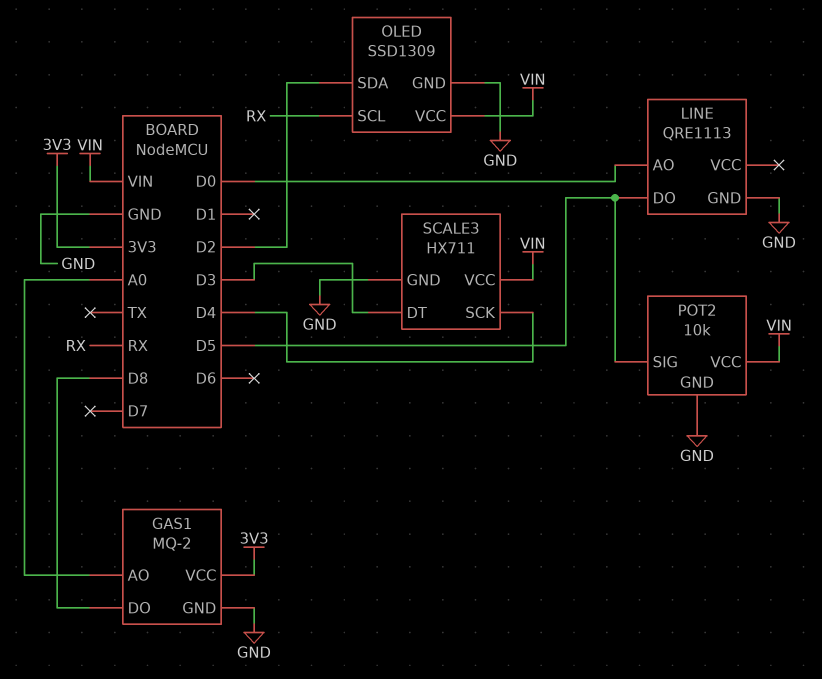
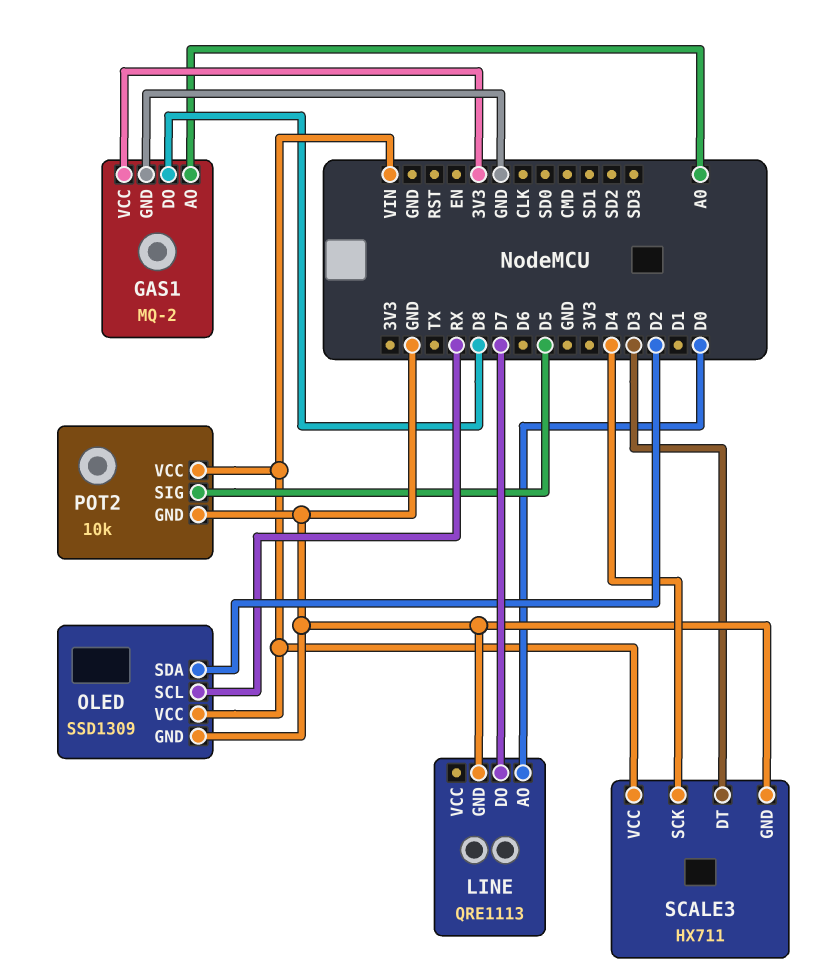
LINE pin DO: D5 -> D7

